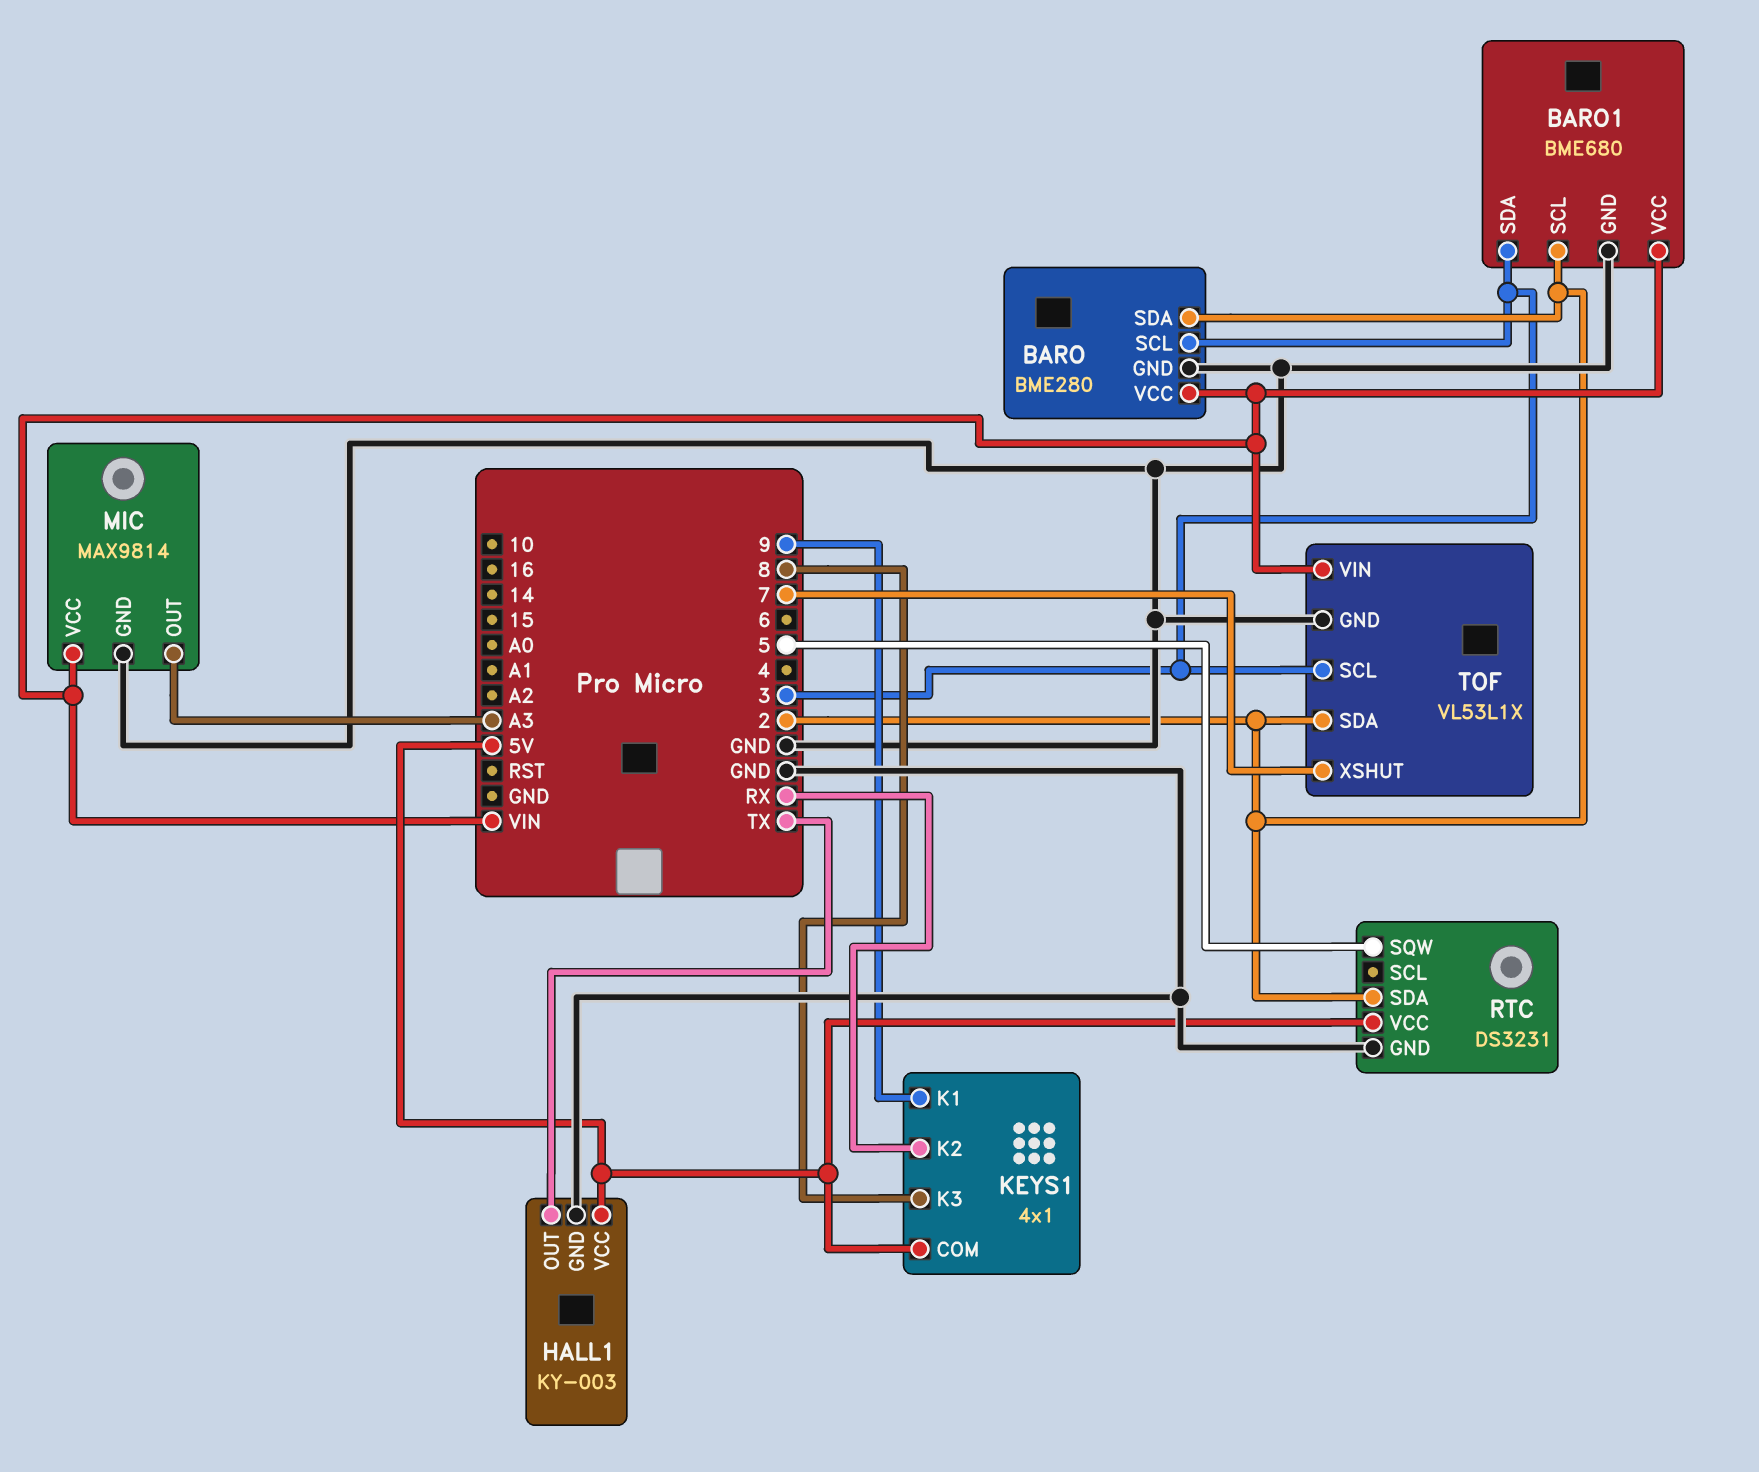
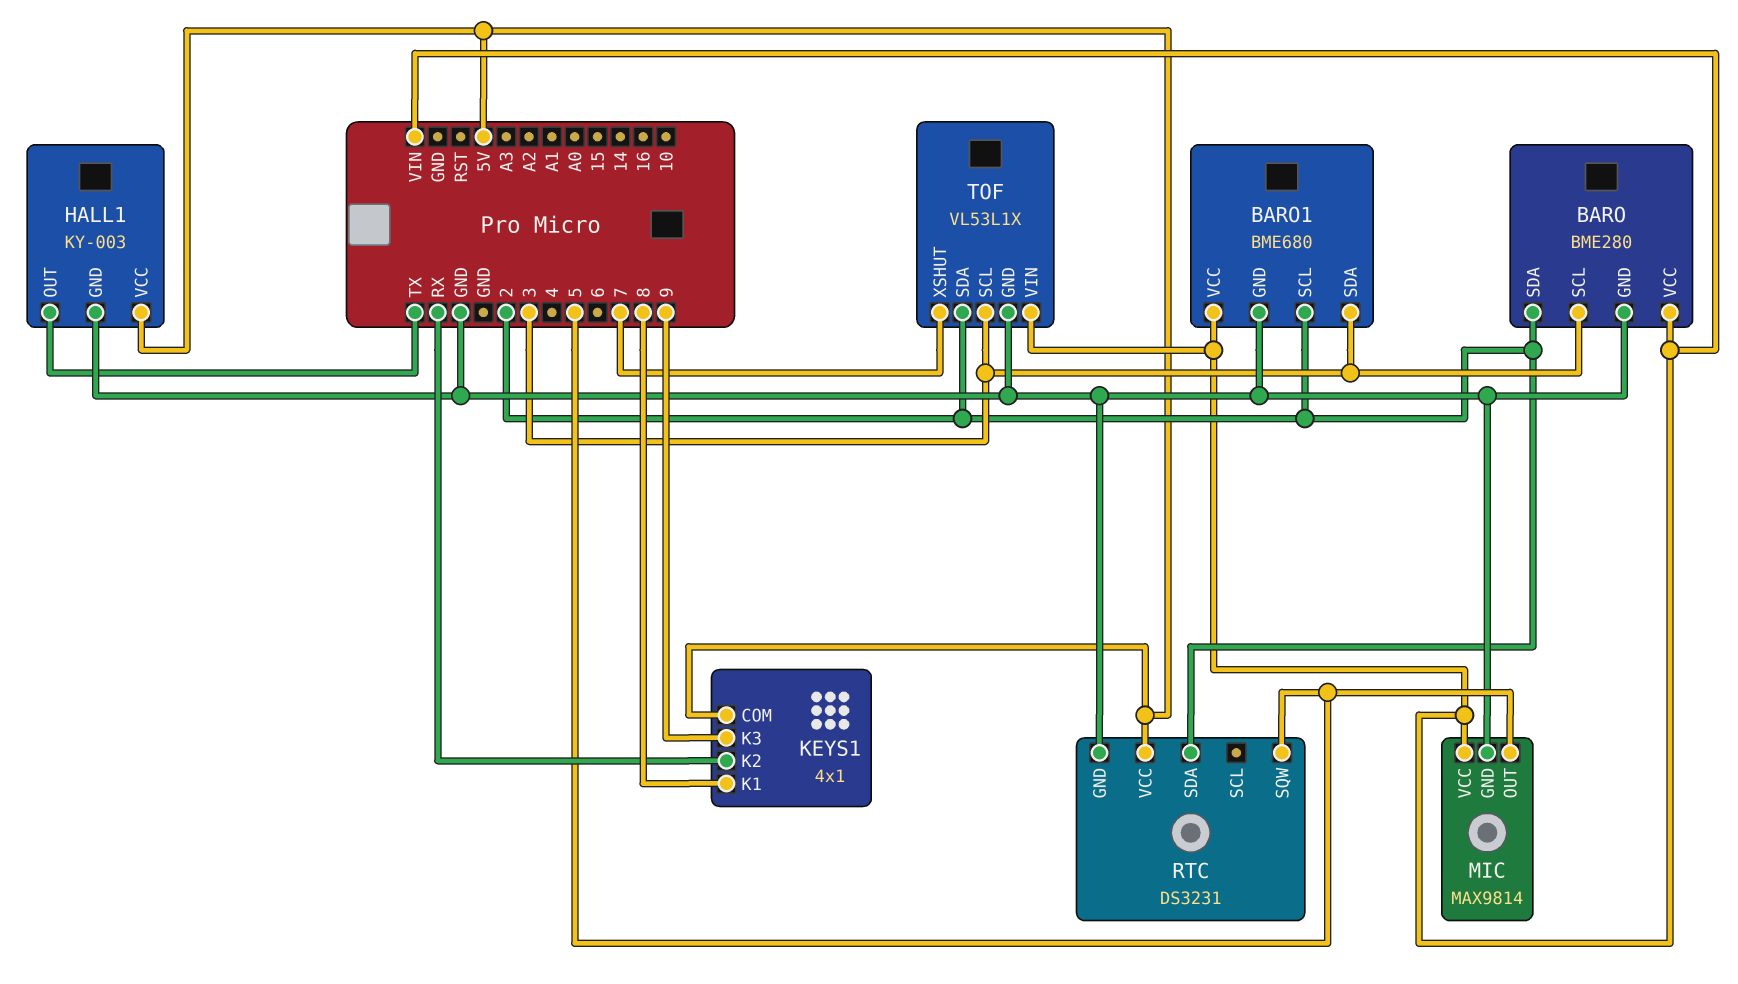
KEYS1 pin K1: 9 -> 8
KEYS1 pin K3: 8 -> 9
MIC pin OUT: A3 -> 5

